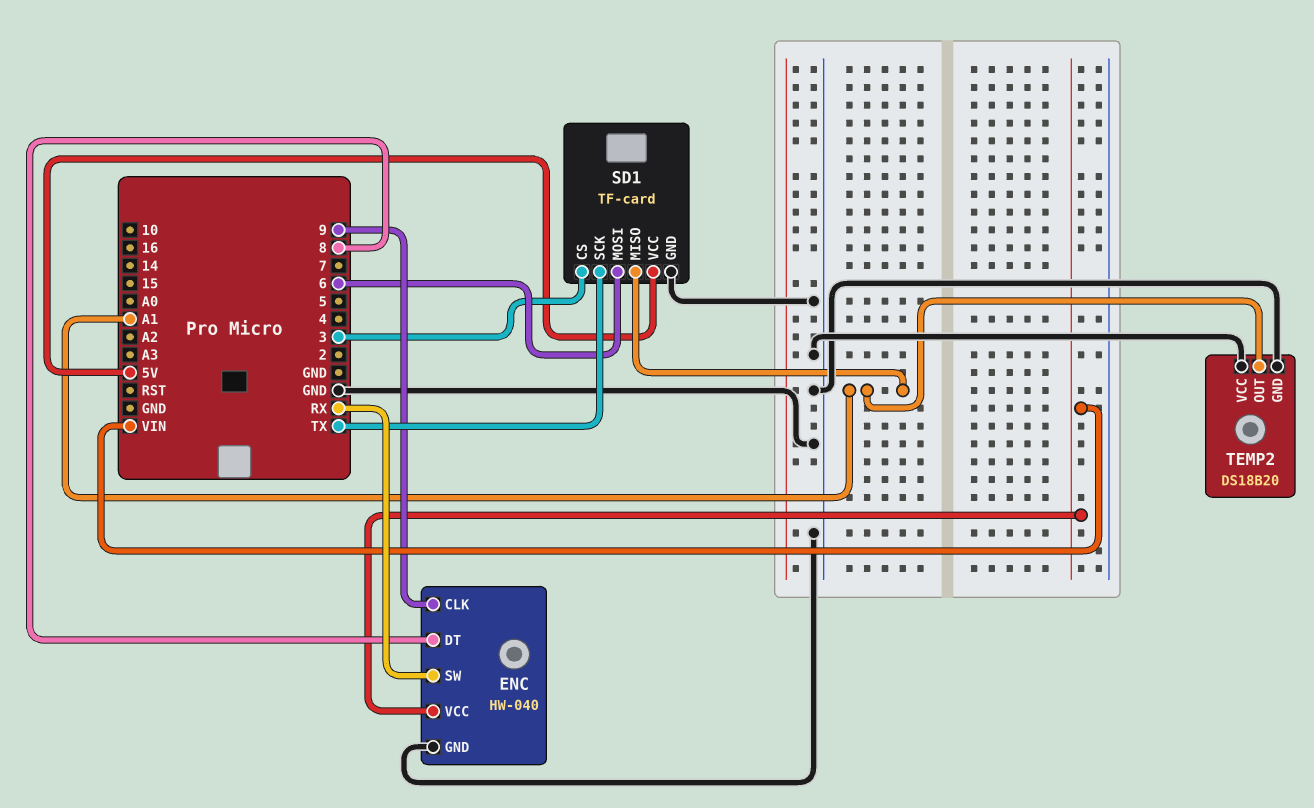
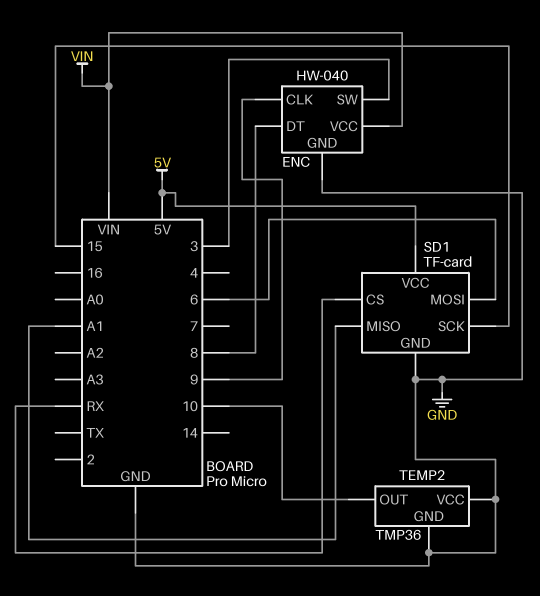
ENC pin SW: RX -> 3
SD1 pin CS: 3 -> RX
SD1 pin SCK: TX -> 15
TEMP2: DS18B20 -> TMP36
TEMP2 pin OUT: A1 -> 10

